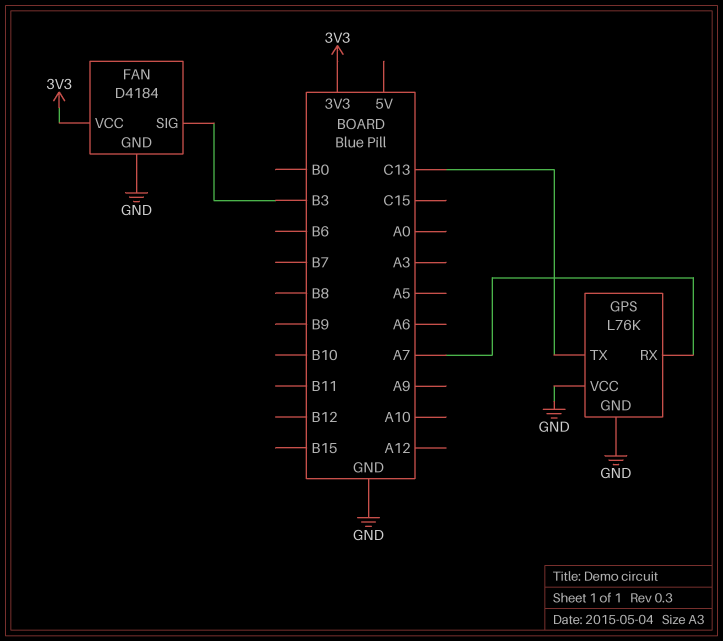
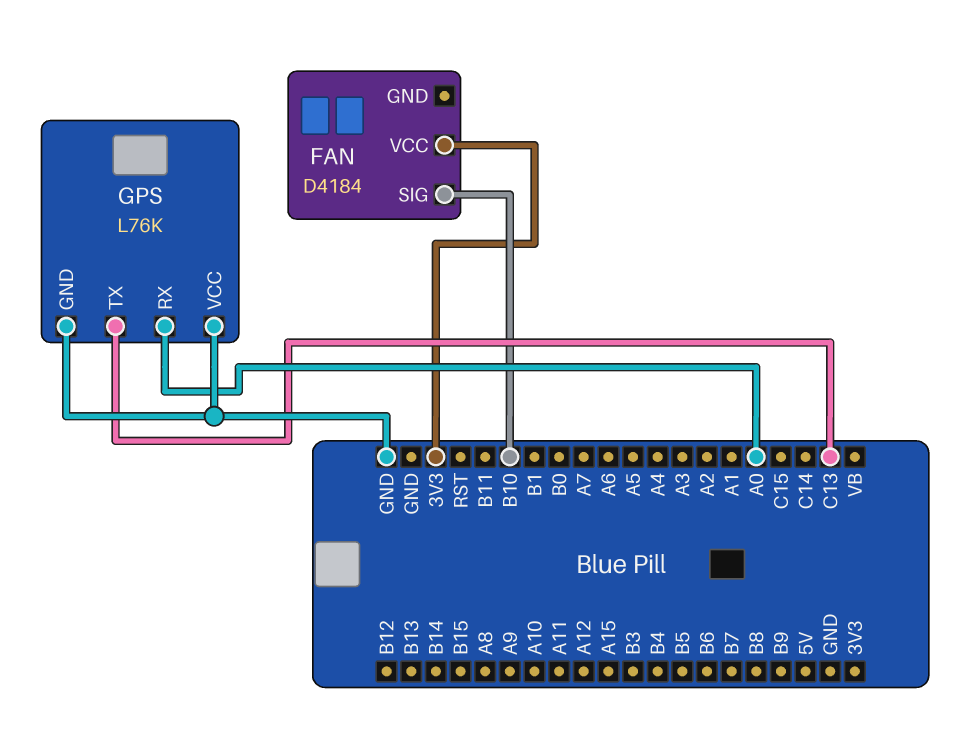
FAN pin GND: GND -> none
FAN pin SIG: B3 -> B10
GPS pin RX: A7 -> A0

